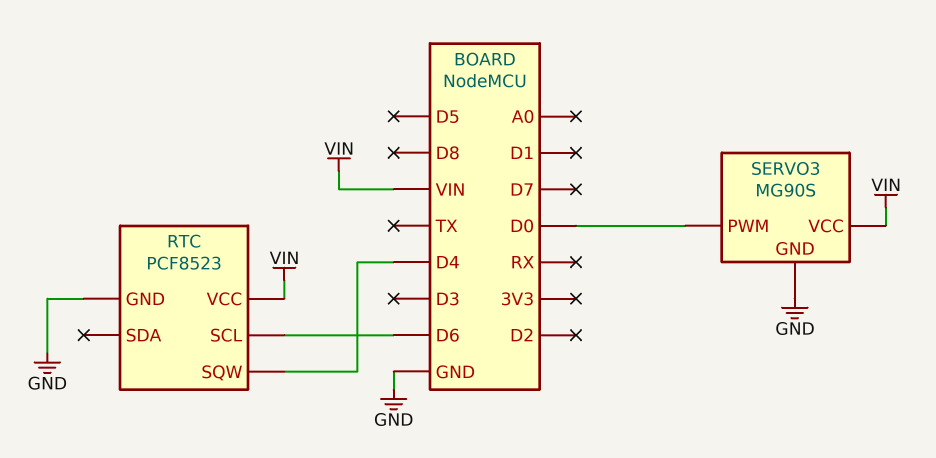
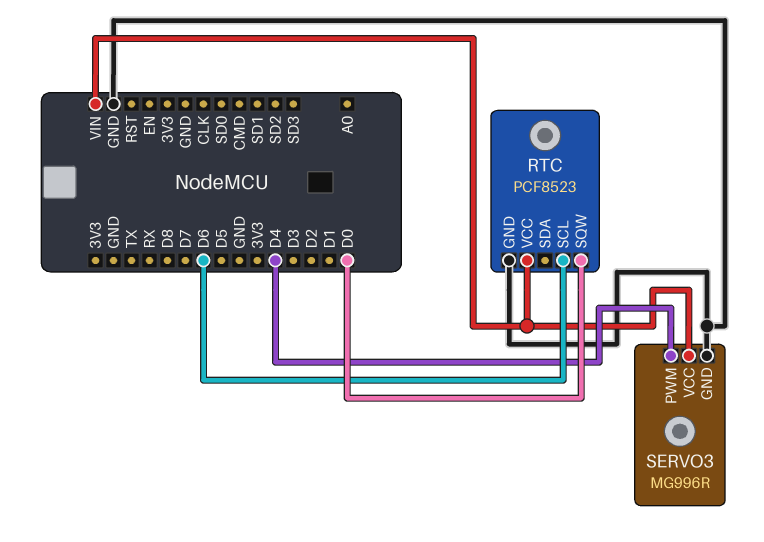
RTC pin SQW: D4 -> D0
SERVO3: MG90S -> MG996R
SERVO3 pin PWM: D0 -> D4

